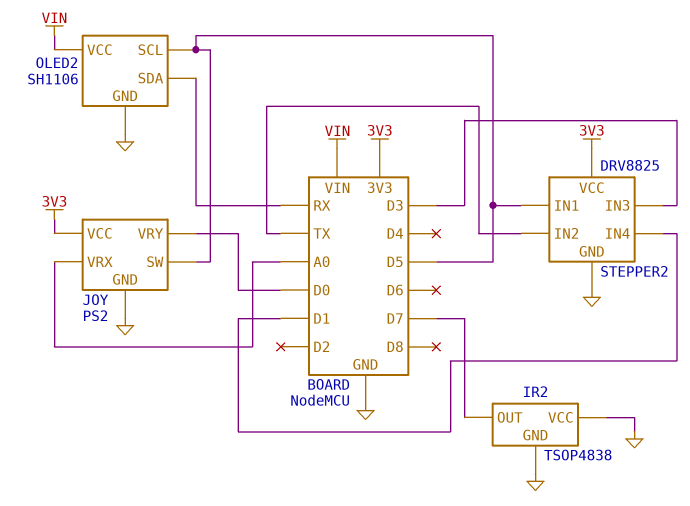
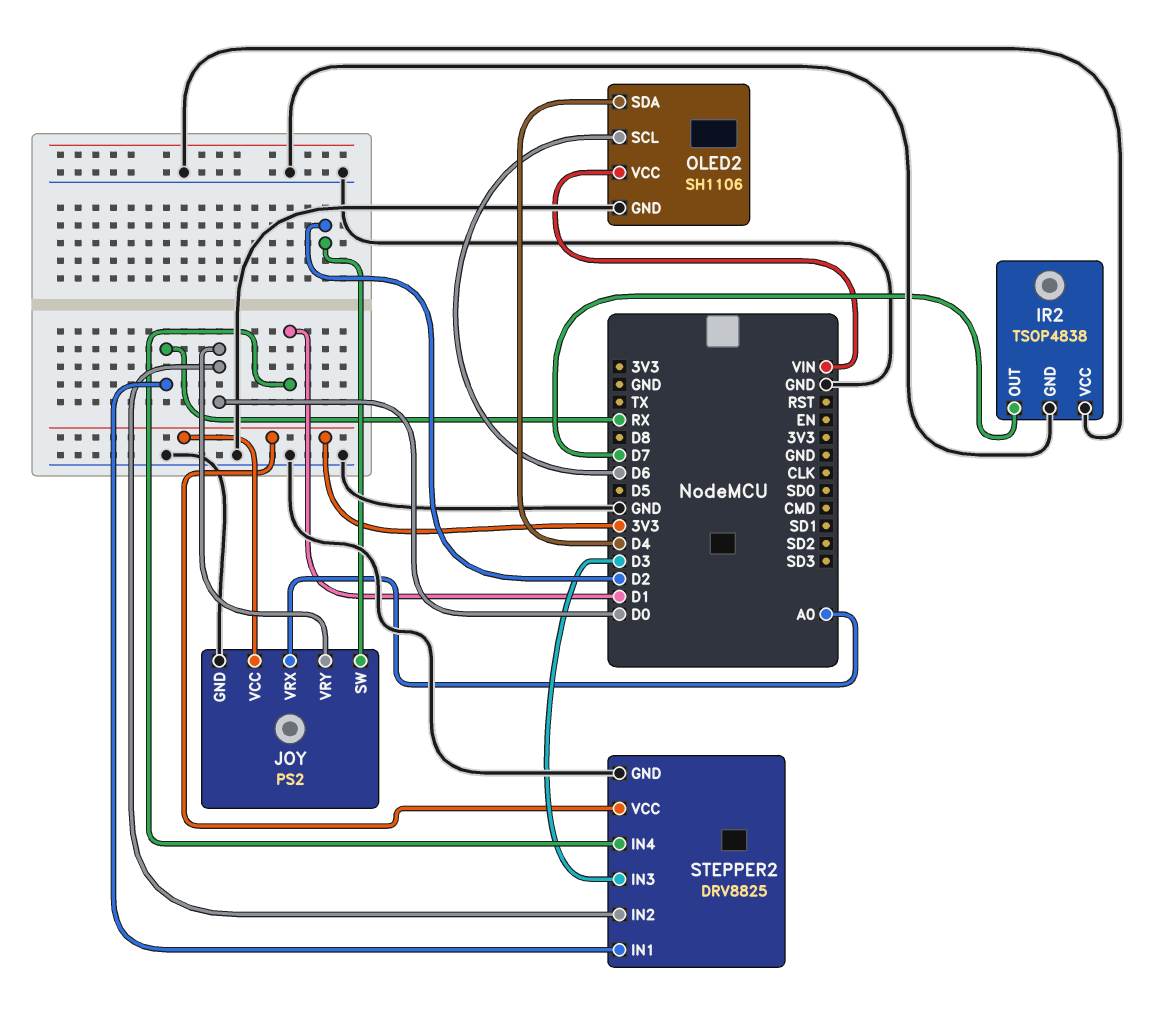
JOY pin SW: D5 -> D2
OLED2 pin SCL: D5 -> D6
OLED2 pin SDA: RX -> D4
STEPPER2 pin IN1: D5 -> RX
STEPPER2 pin IN2: TX -> D0

